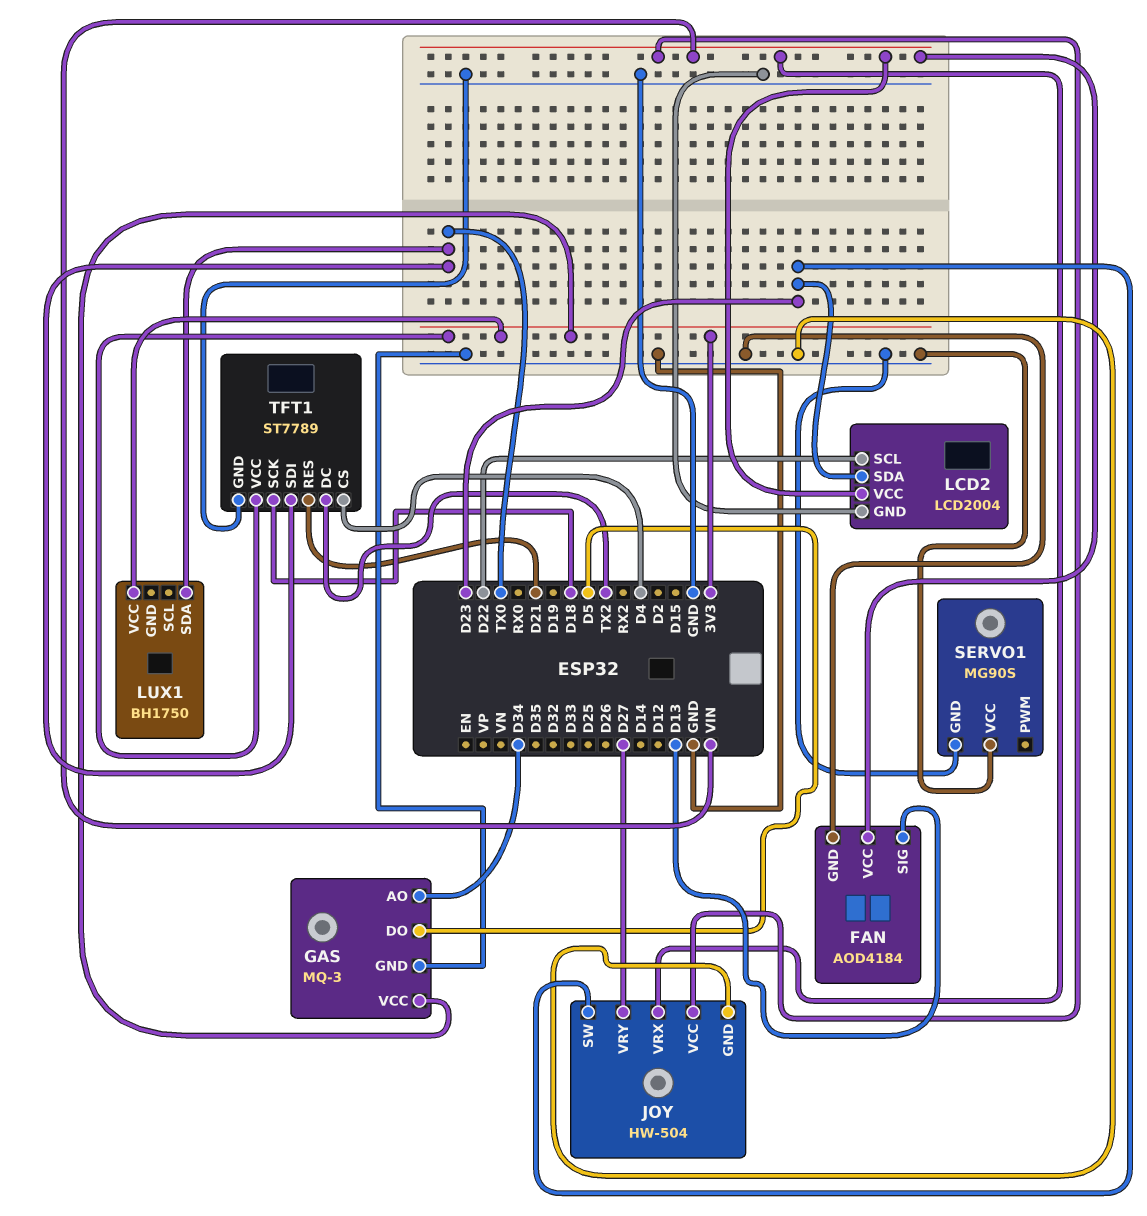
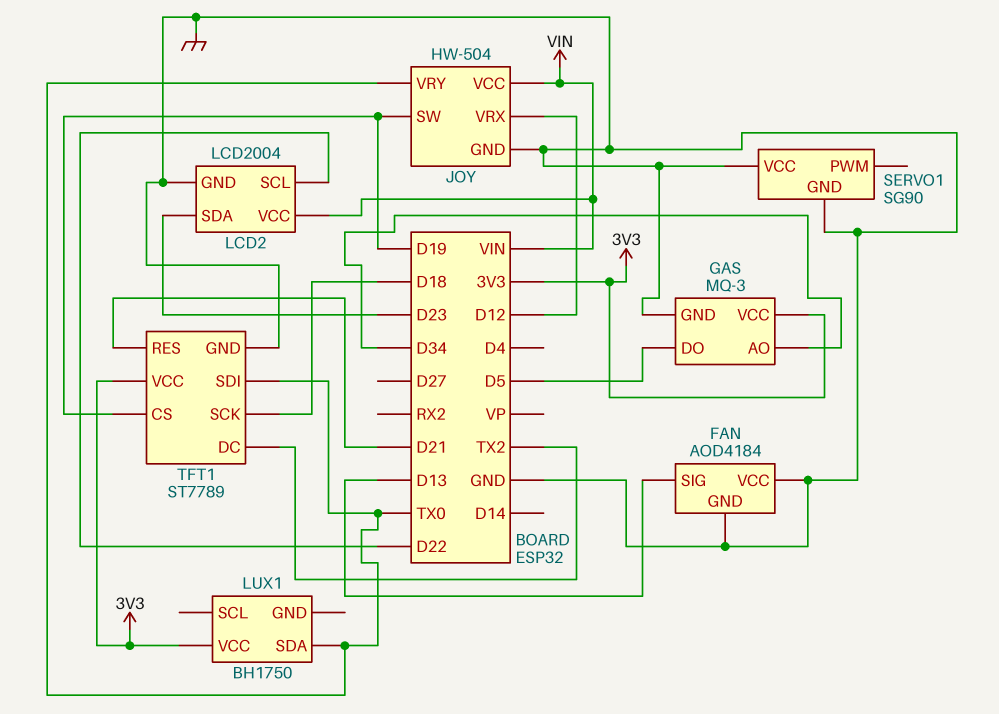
FAN pin VCC: VIN -> GND
JOY pin SW: D23 -> D19
JOY pin VRX: VIN -> D12
JOY pin VRY: D27 -> TX0
SERVO1: MG90S -> SG90
TFT1 pin CS: D4 -> D19

